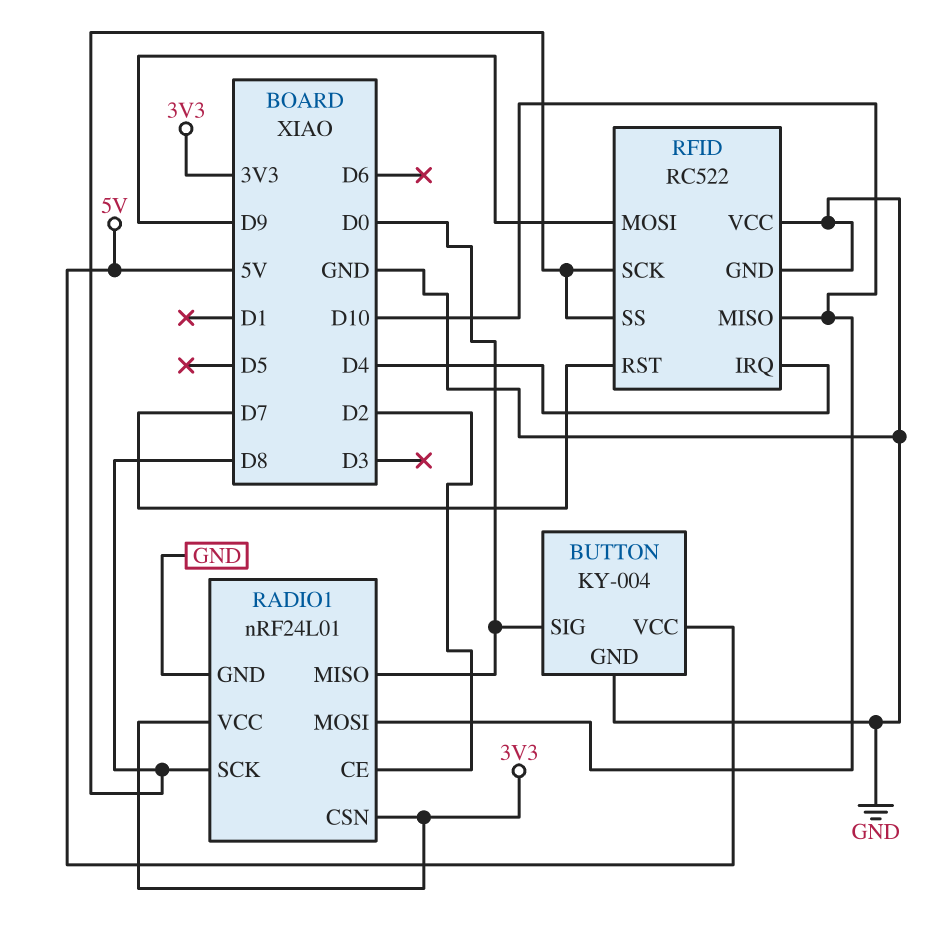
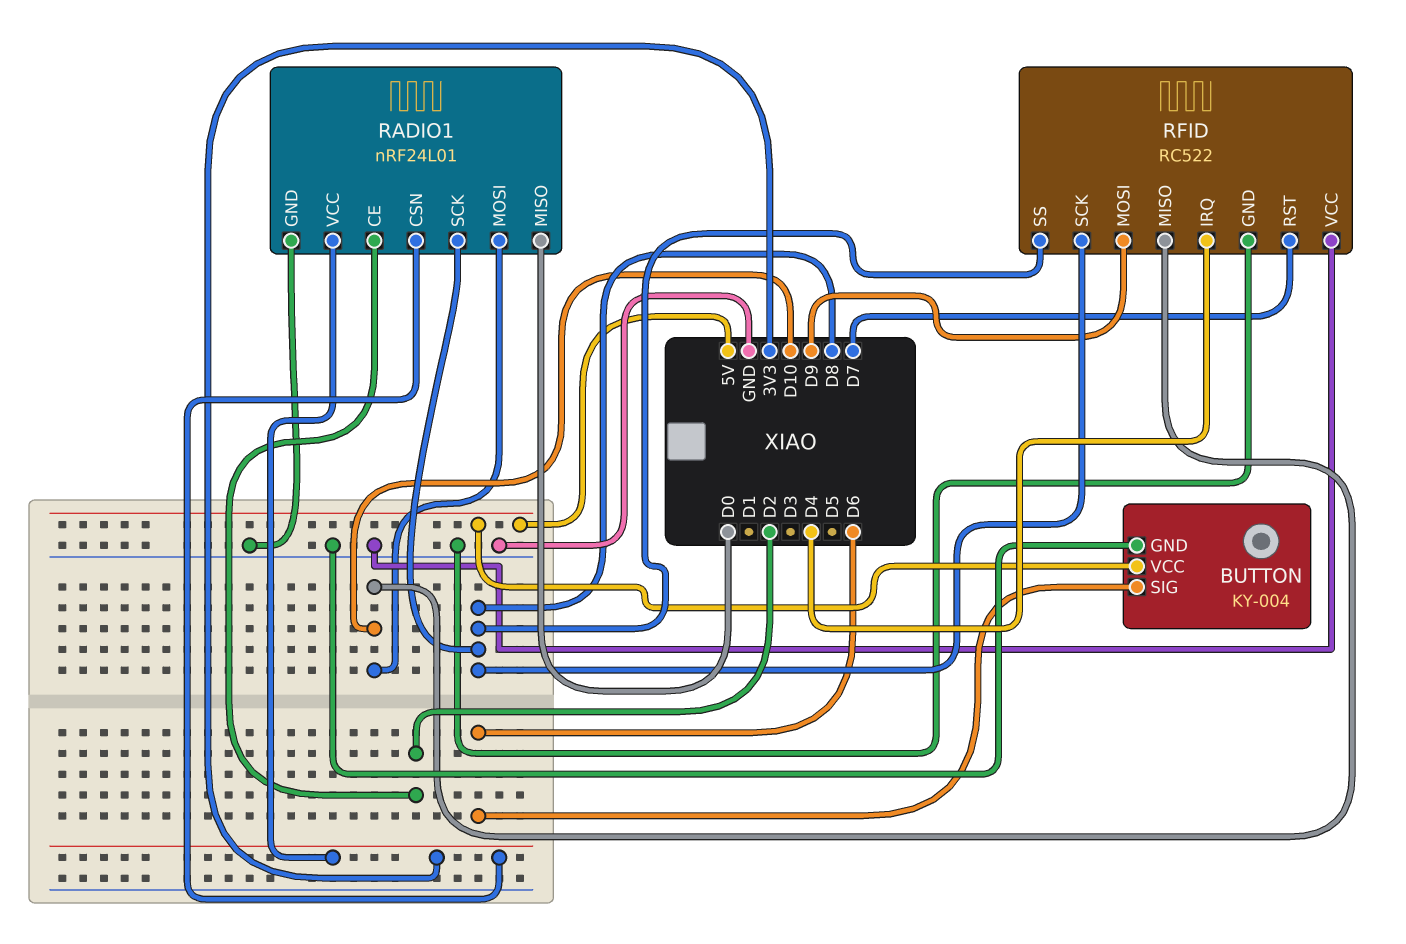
BUTTON pin SIG: D0 -> D6

